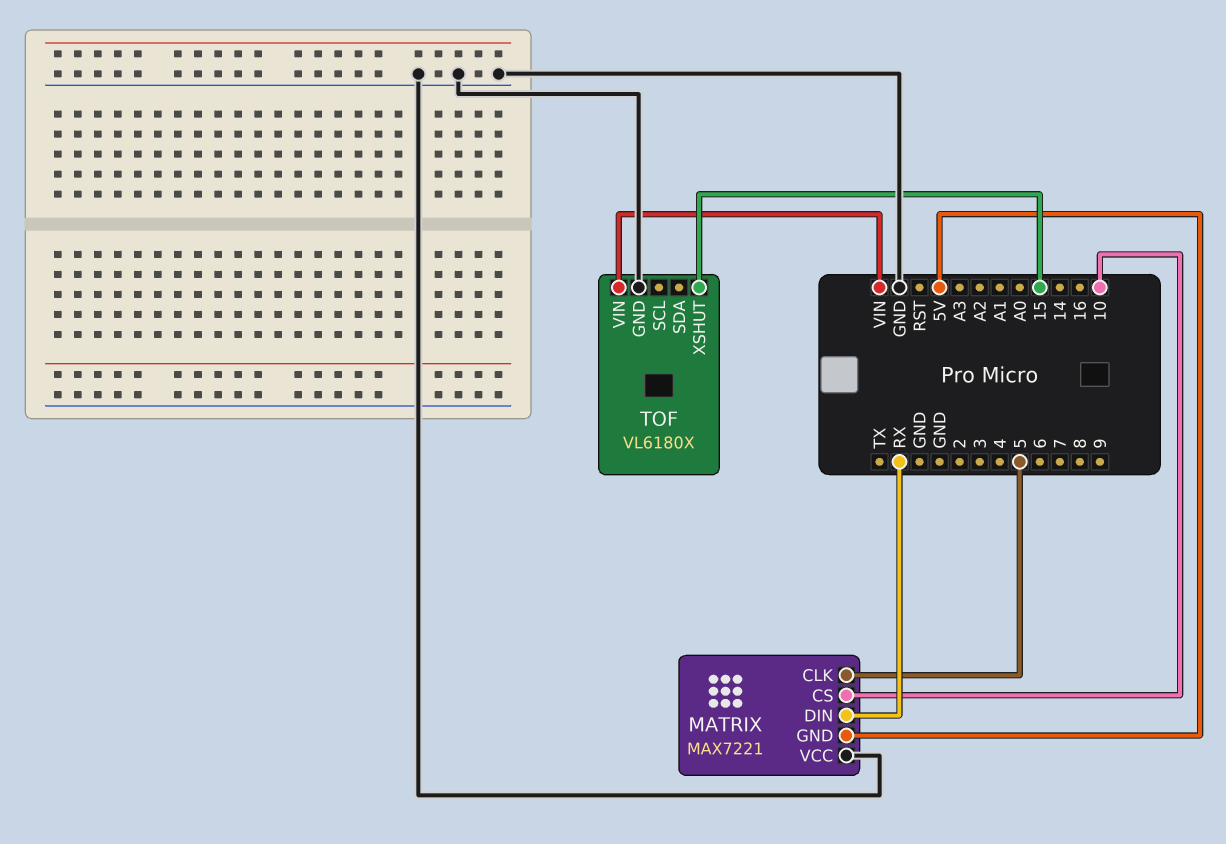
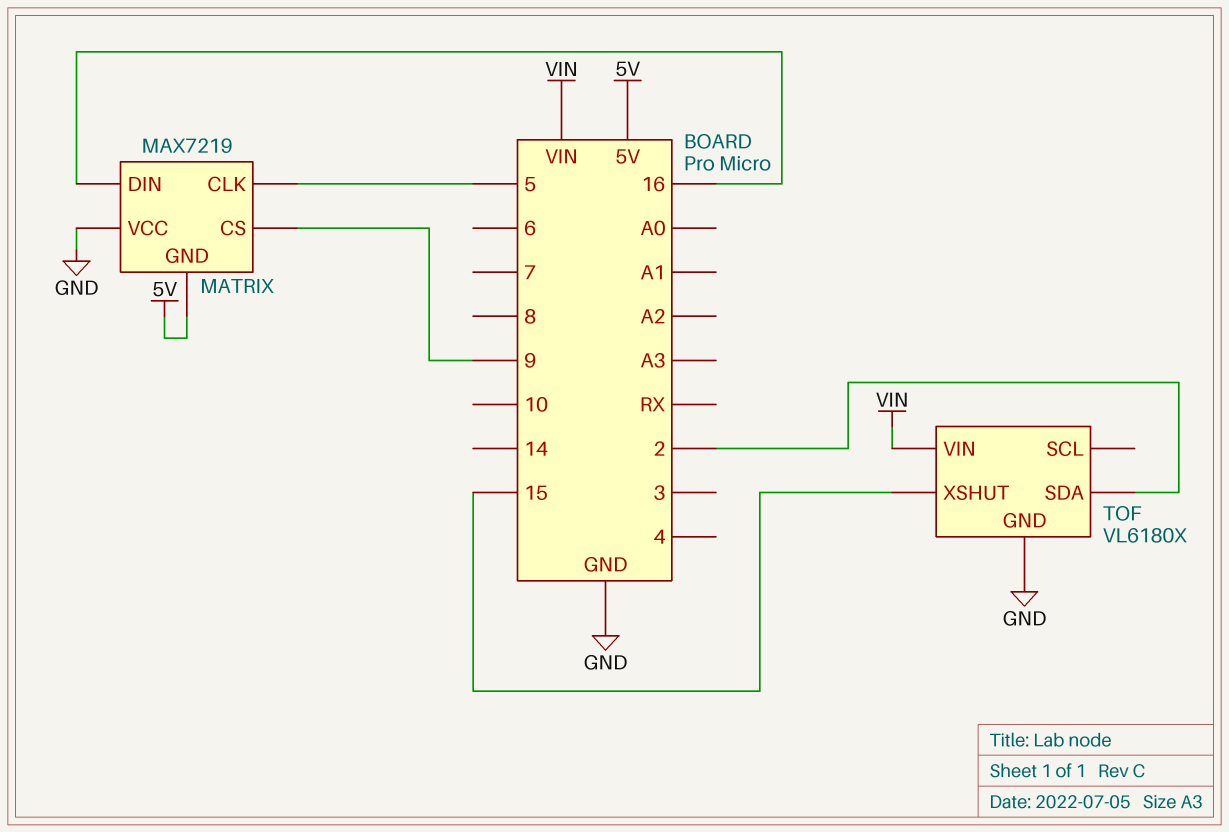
MATRIX: MAX7221 -> MAX7219
MATRIX pin CS: 10 -> 9
MATRIX pin DIN: RX -> 16
TOF pin SDA: none -> 2

